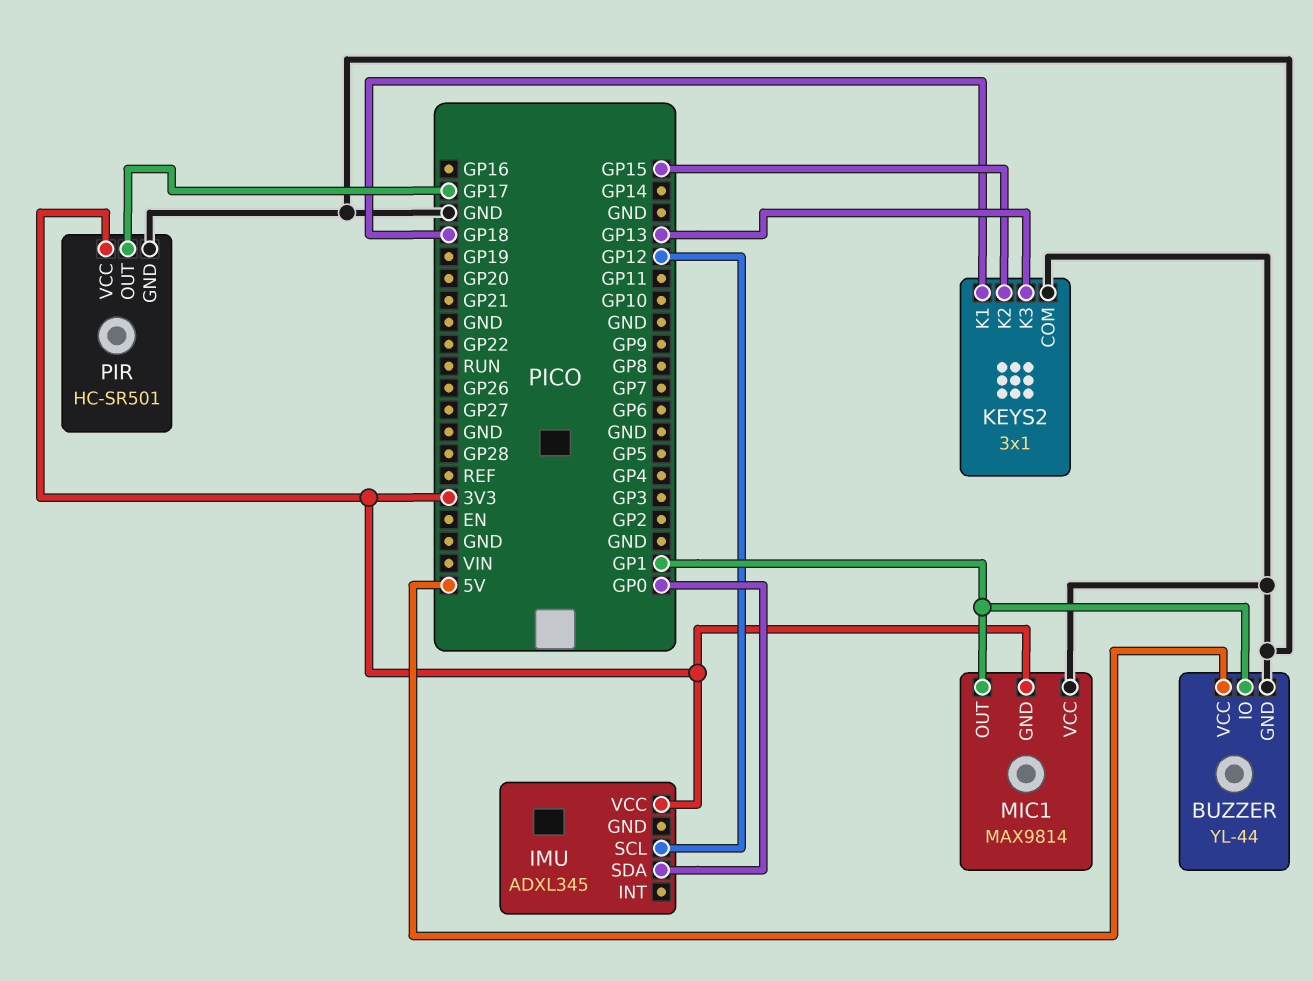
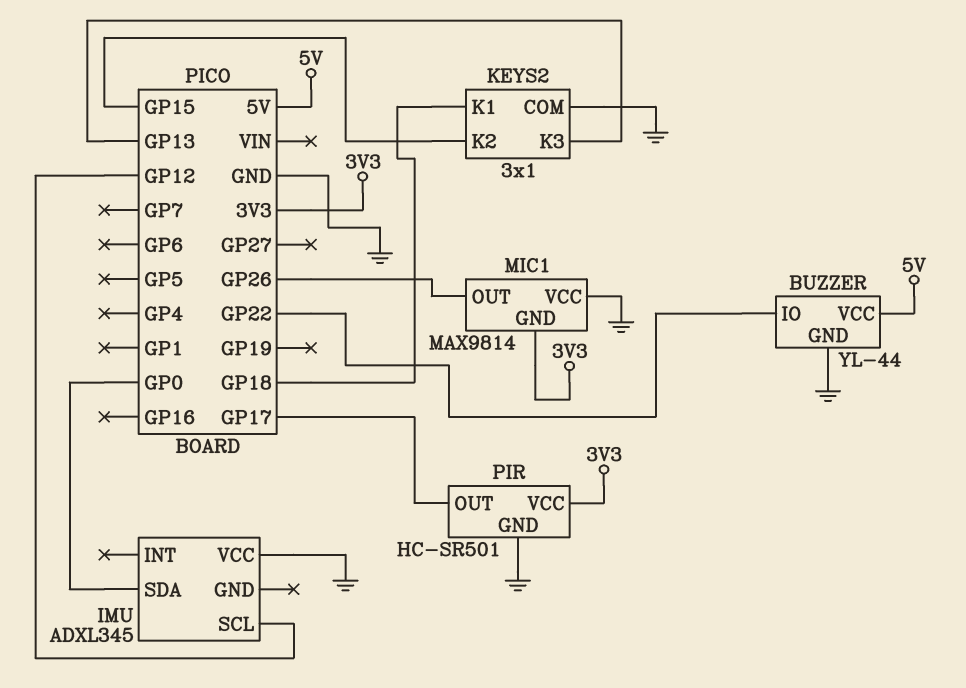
BUZZER pin IO: GP1 -> GP22
IMU pin VCC: 3V3 -> GND
MIC1 pin OUT: GP1 -> GP26

